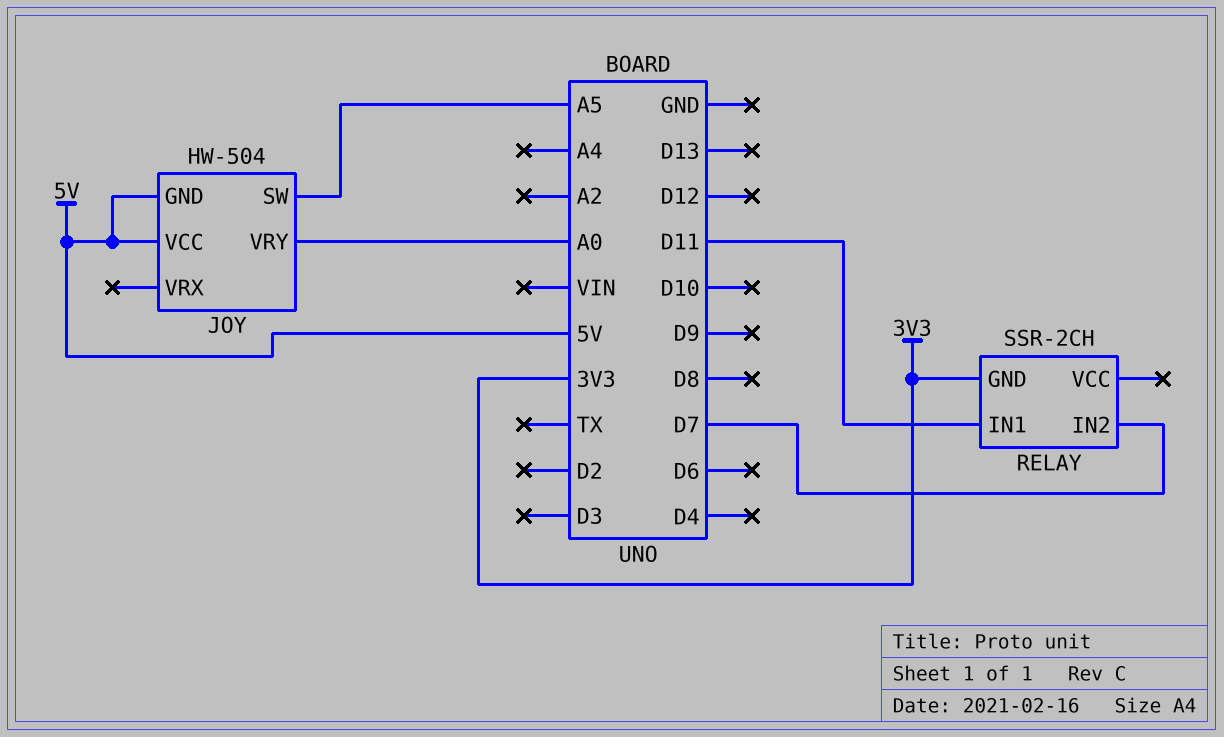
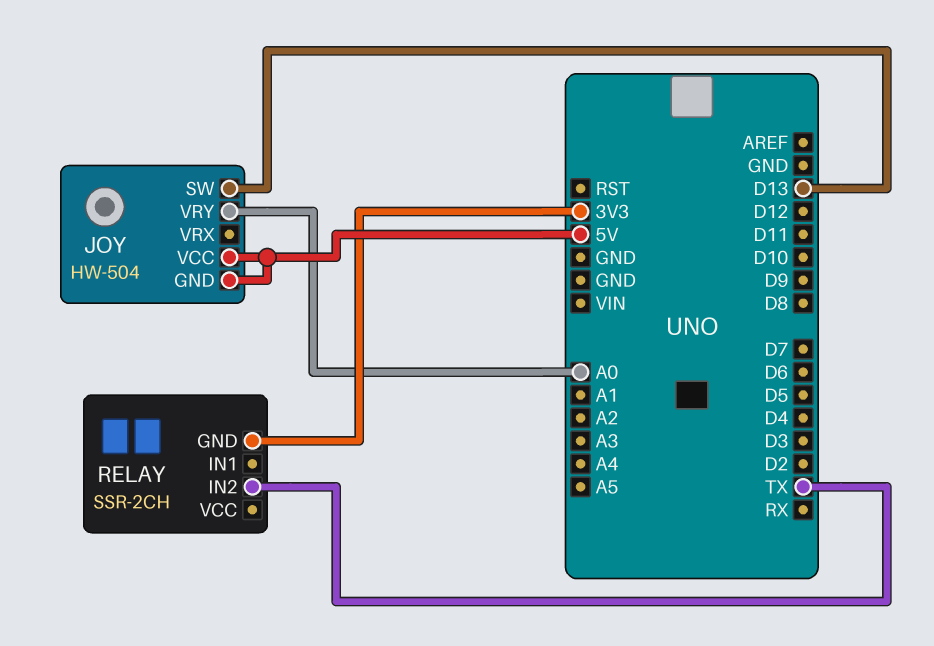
JOY pin SW: A5 -> D13
RELAY pin IN1: D11 -> none
RELAY pin IN2: D7 -> TX

